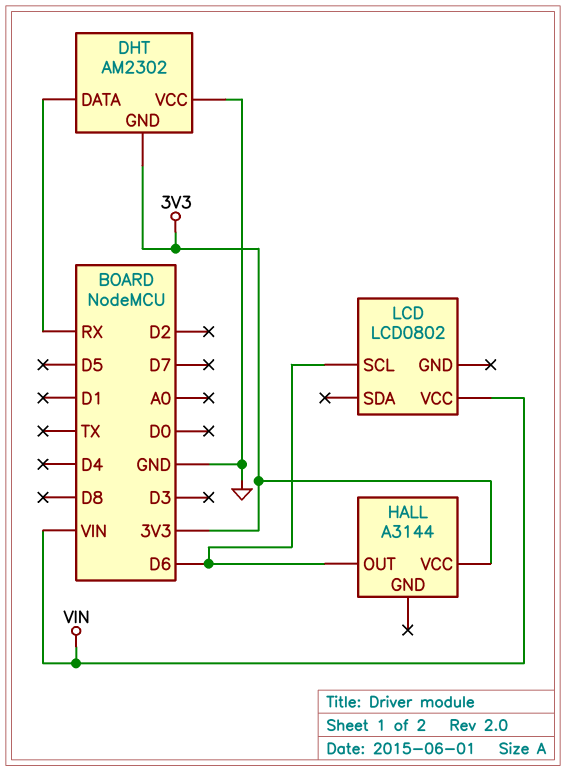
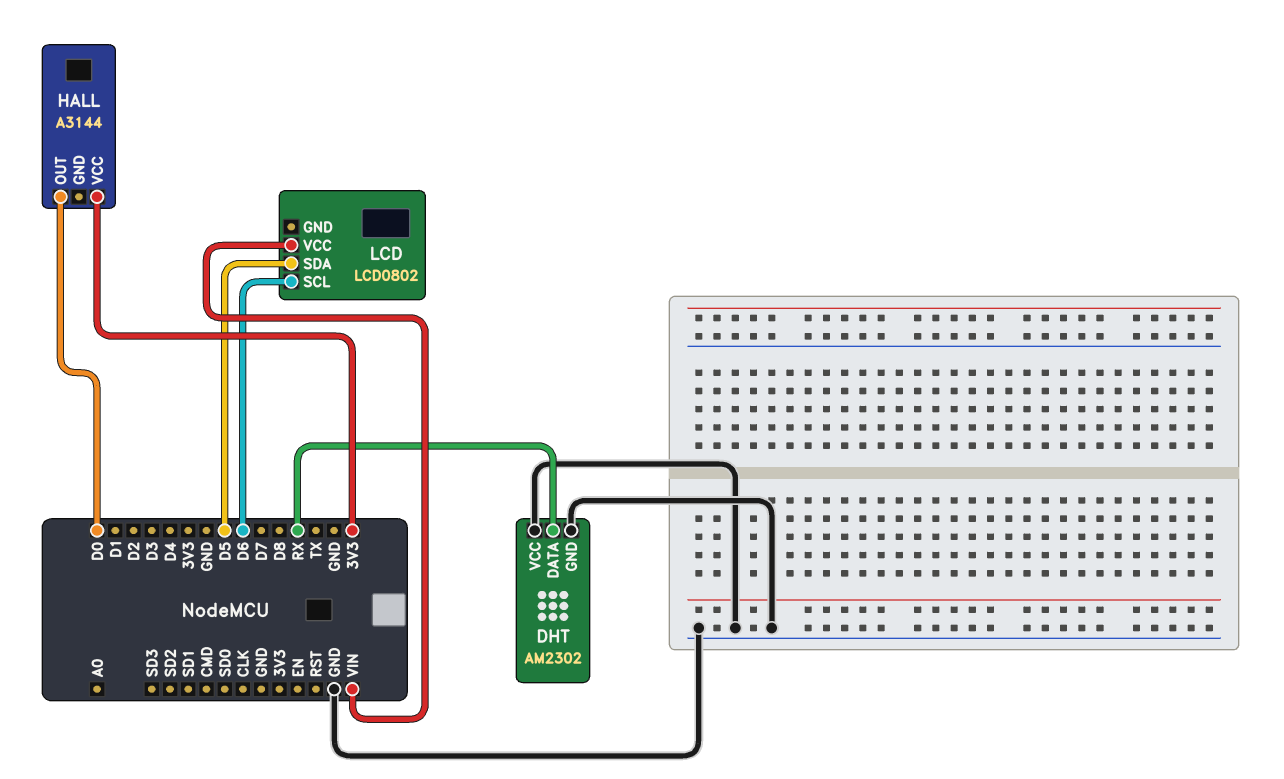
DHT pin GND: 3V3 -> GND
HALL pin OUT: D6 -> D0
LCD pin SDA: none -> D5

